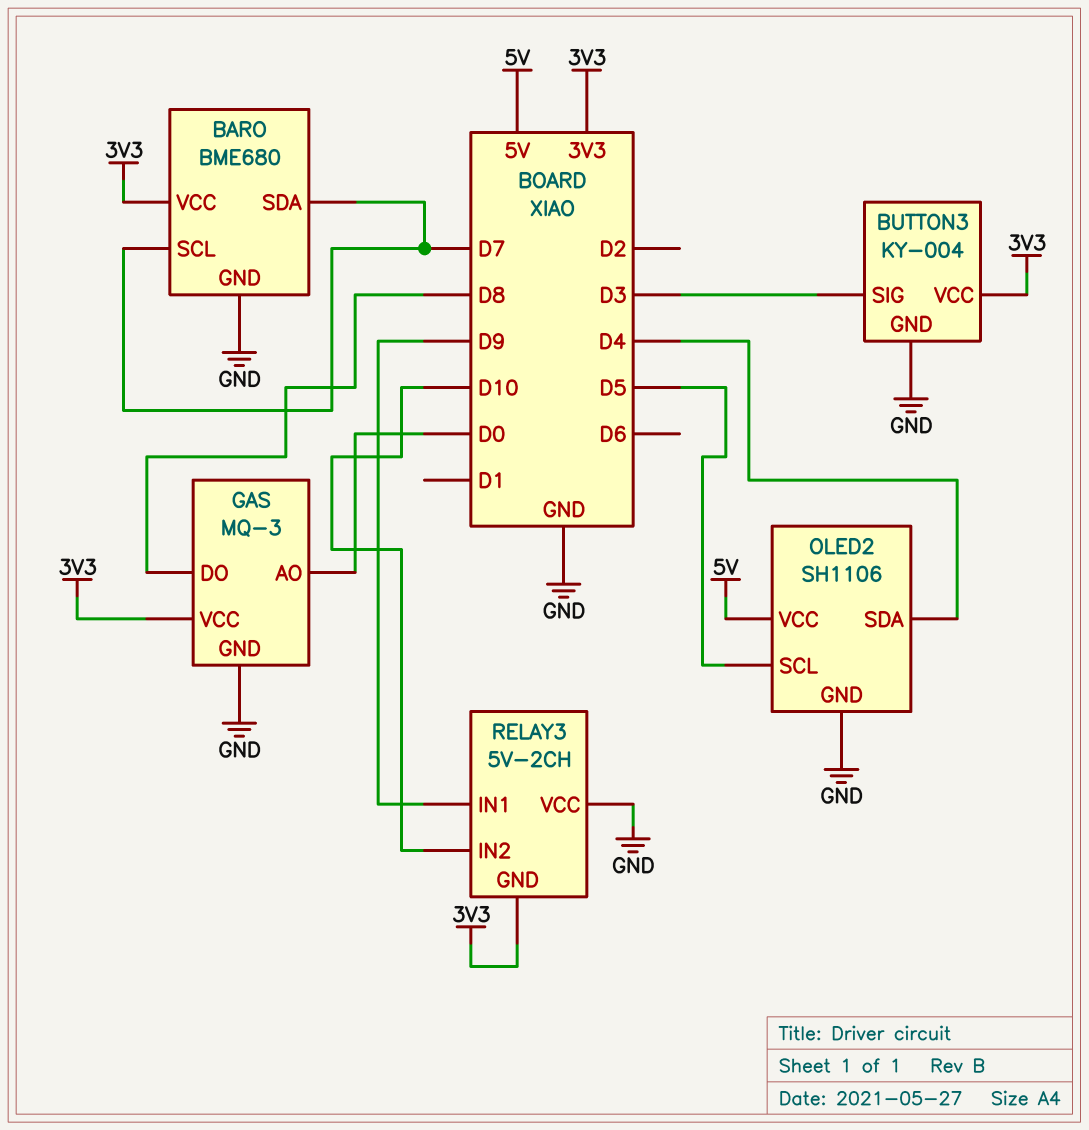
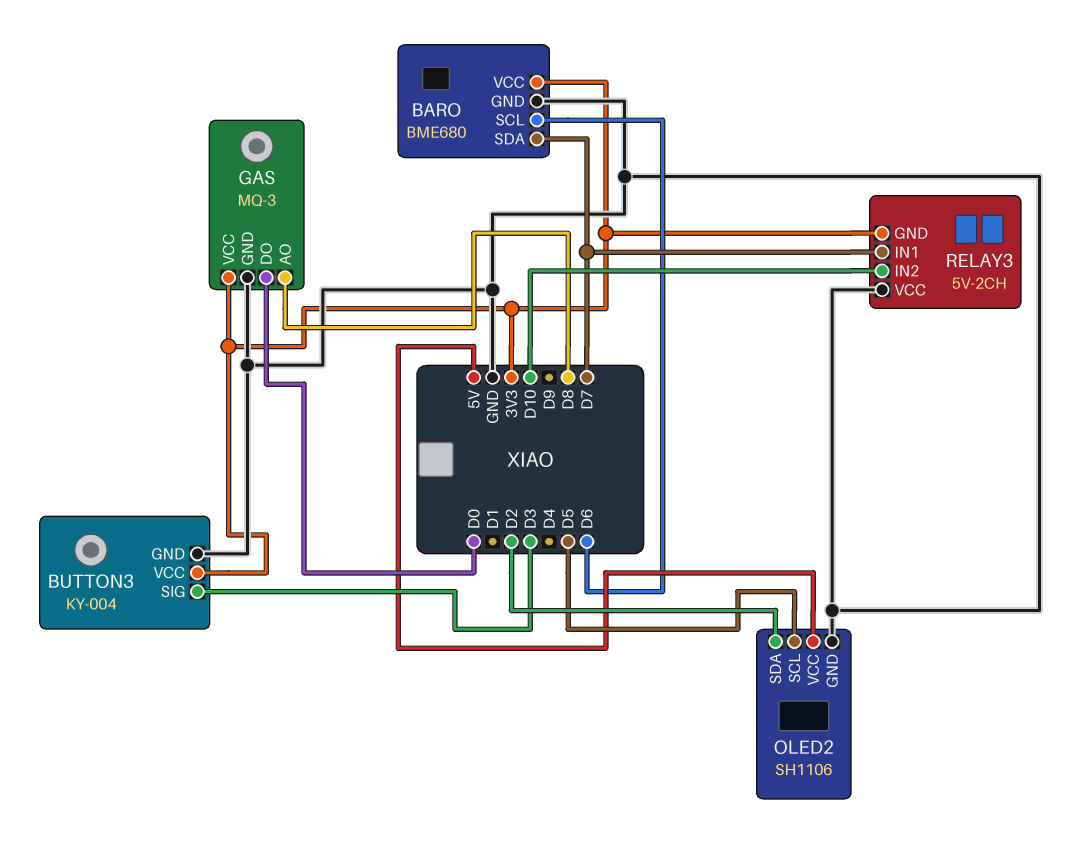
BARO pin SCL: D7 -> D6
GAS pin AO: D0 -> D8
GAS pin DO: D8 -> D0
OLED2 pin SDA: D4 -> D2
RELAY3 pin IN1: D9 -> D7

